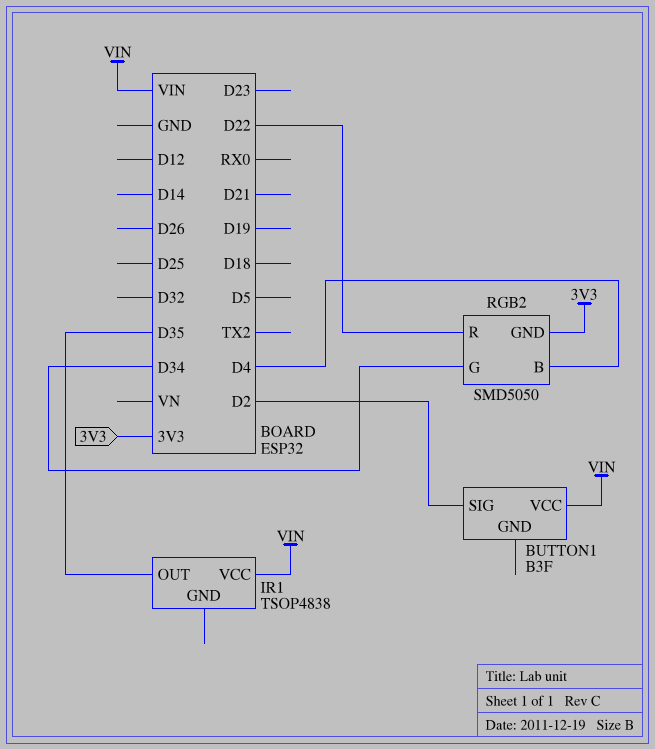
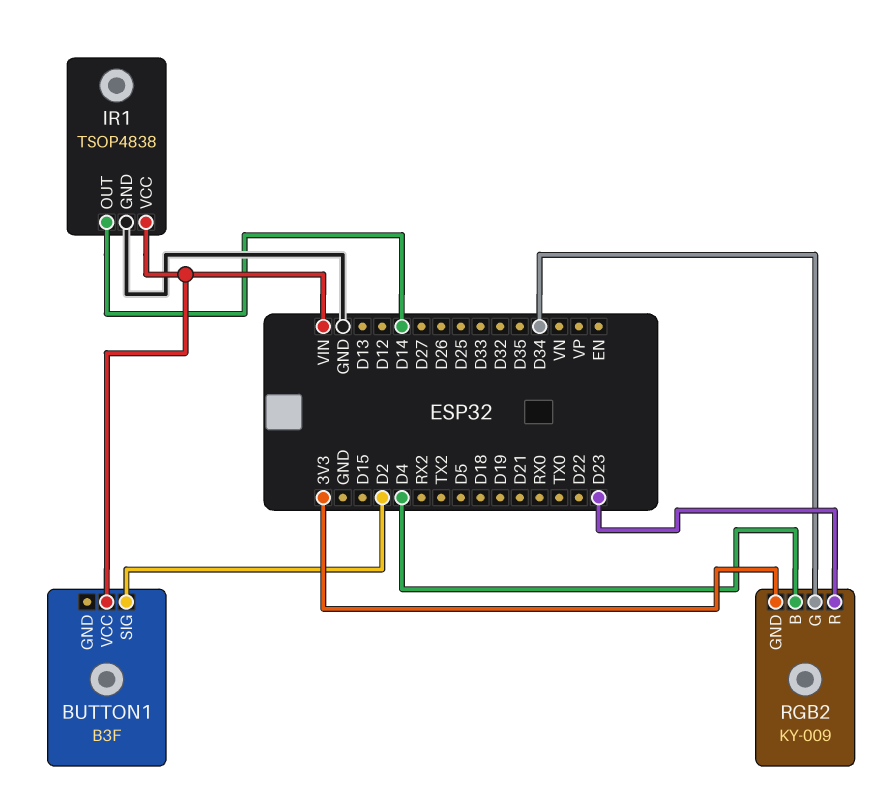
IR1 pin GND: none -> GND
IR1 pin OUT: D35 -> D14
RGB2: SMD5050 -> KY-009
RGB2 pin R: D22 -> D23

